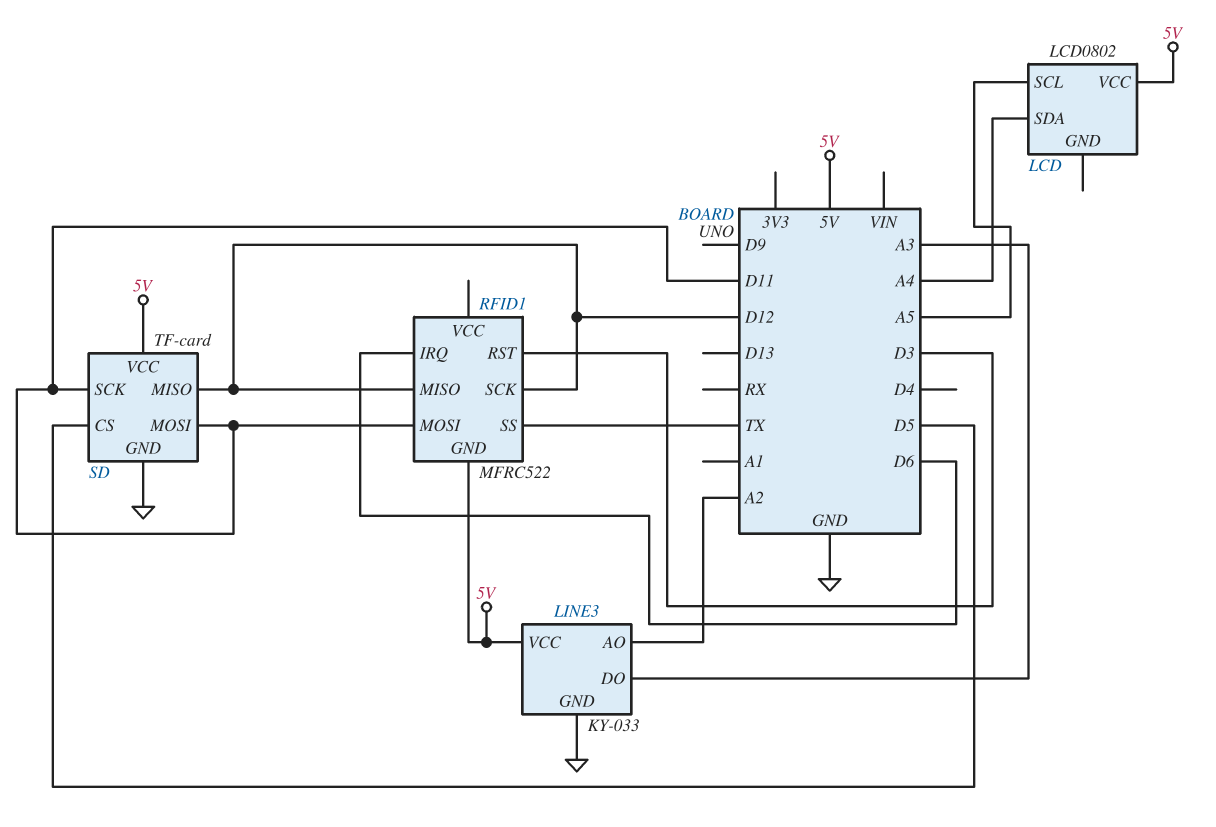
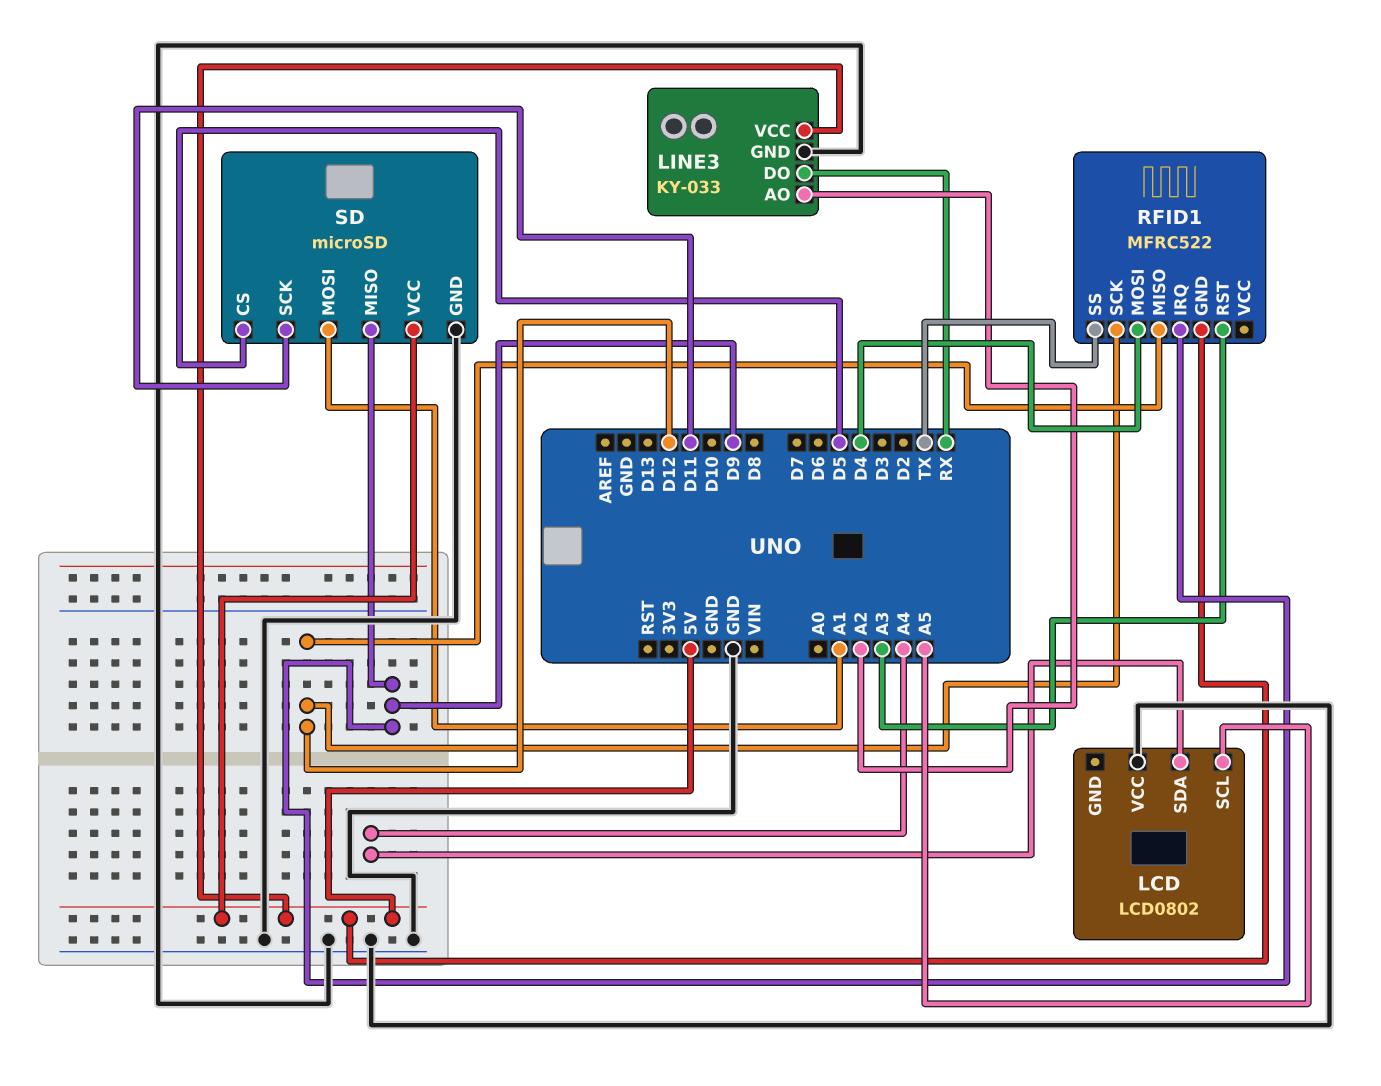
LCD pin VCC: 5V -> GND
LINE3 pin DO: A3 -> RX
RFID1 pin IRQ: D6 -> D9
RFID1 pin MOSI: D11 -> D4
RFID1 pin RST: D3 -> A3
SD: TF-card -> microSD
SD pin MISO: D12 -> D9
SD pin MOSI: D11 -> A1

